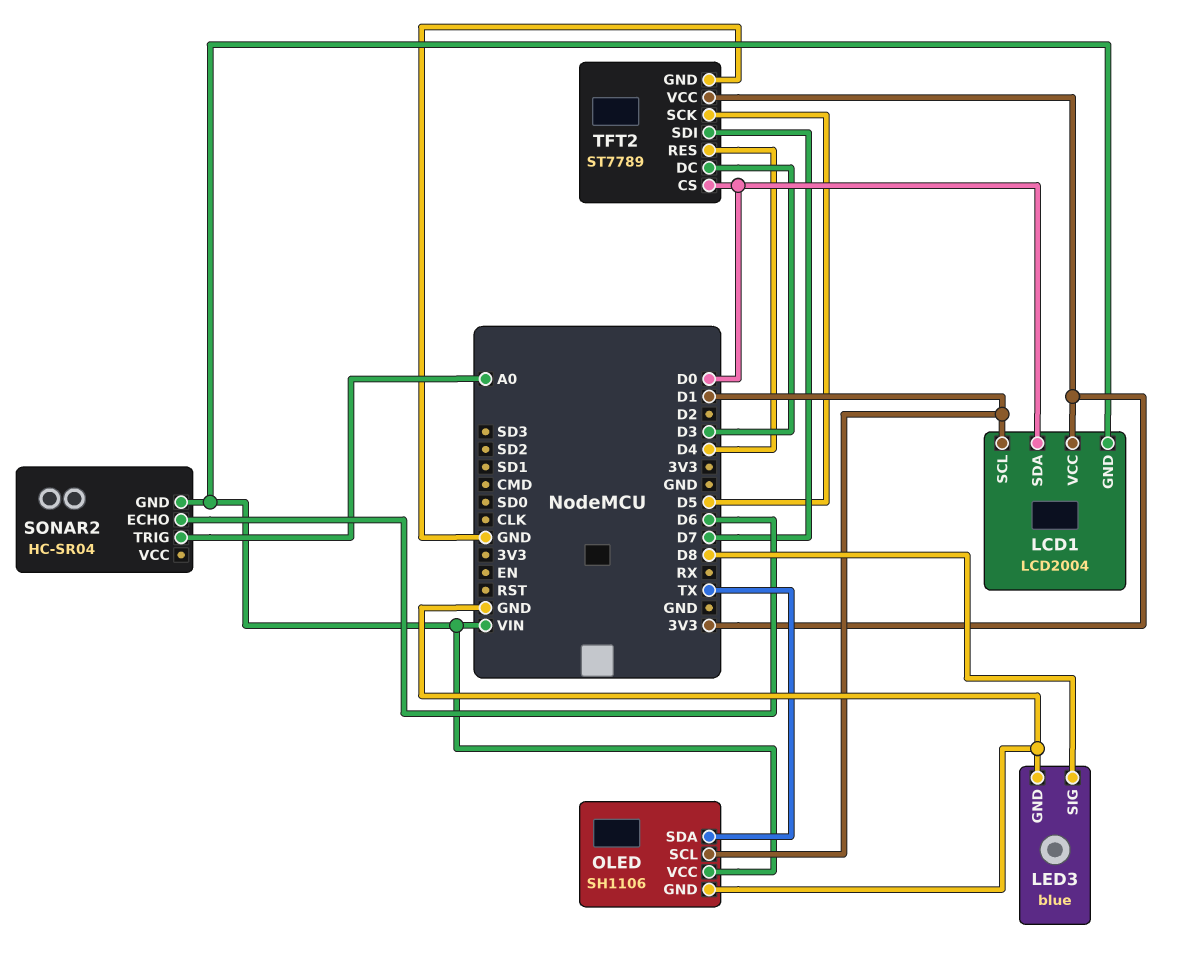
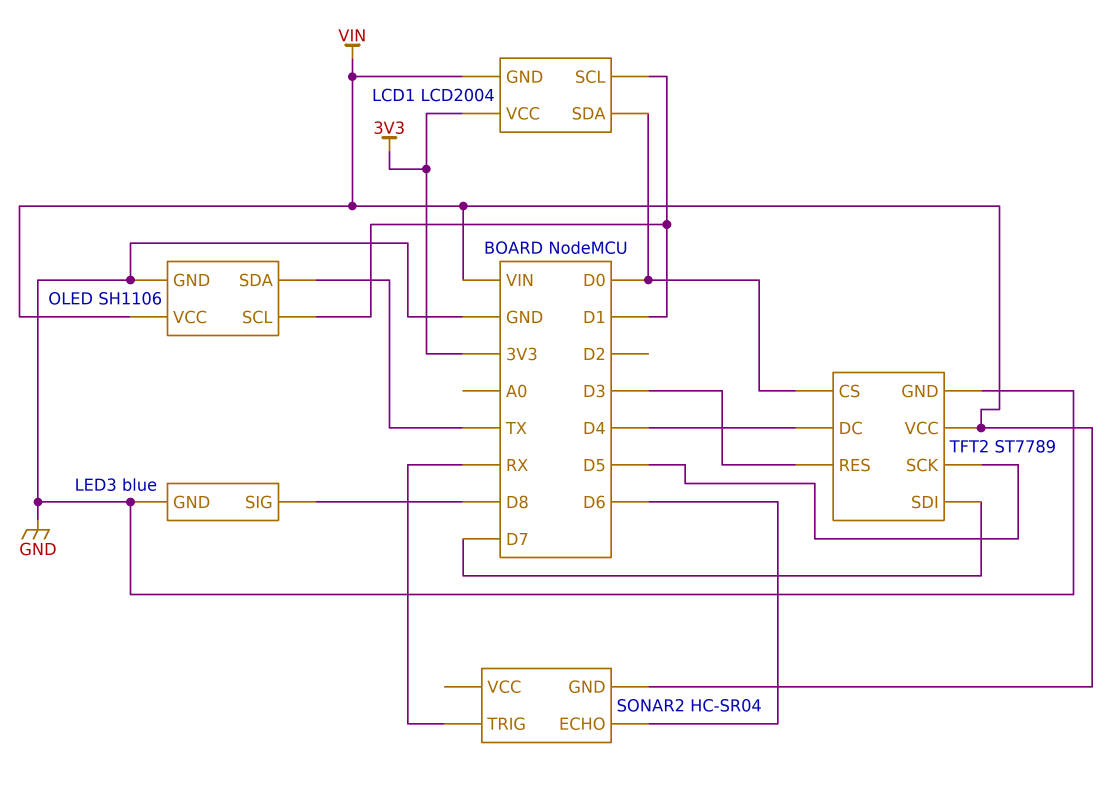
SONAR2 pin TRIG: A0 -> RX
TFT2 pin DC: D3 -> D4
TFT2 pin RES: D4 -> D3
TFT2 pin VCC: 3V3 -> VIN

